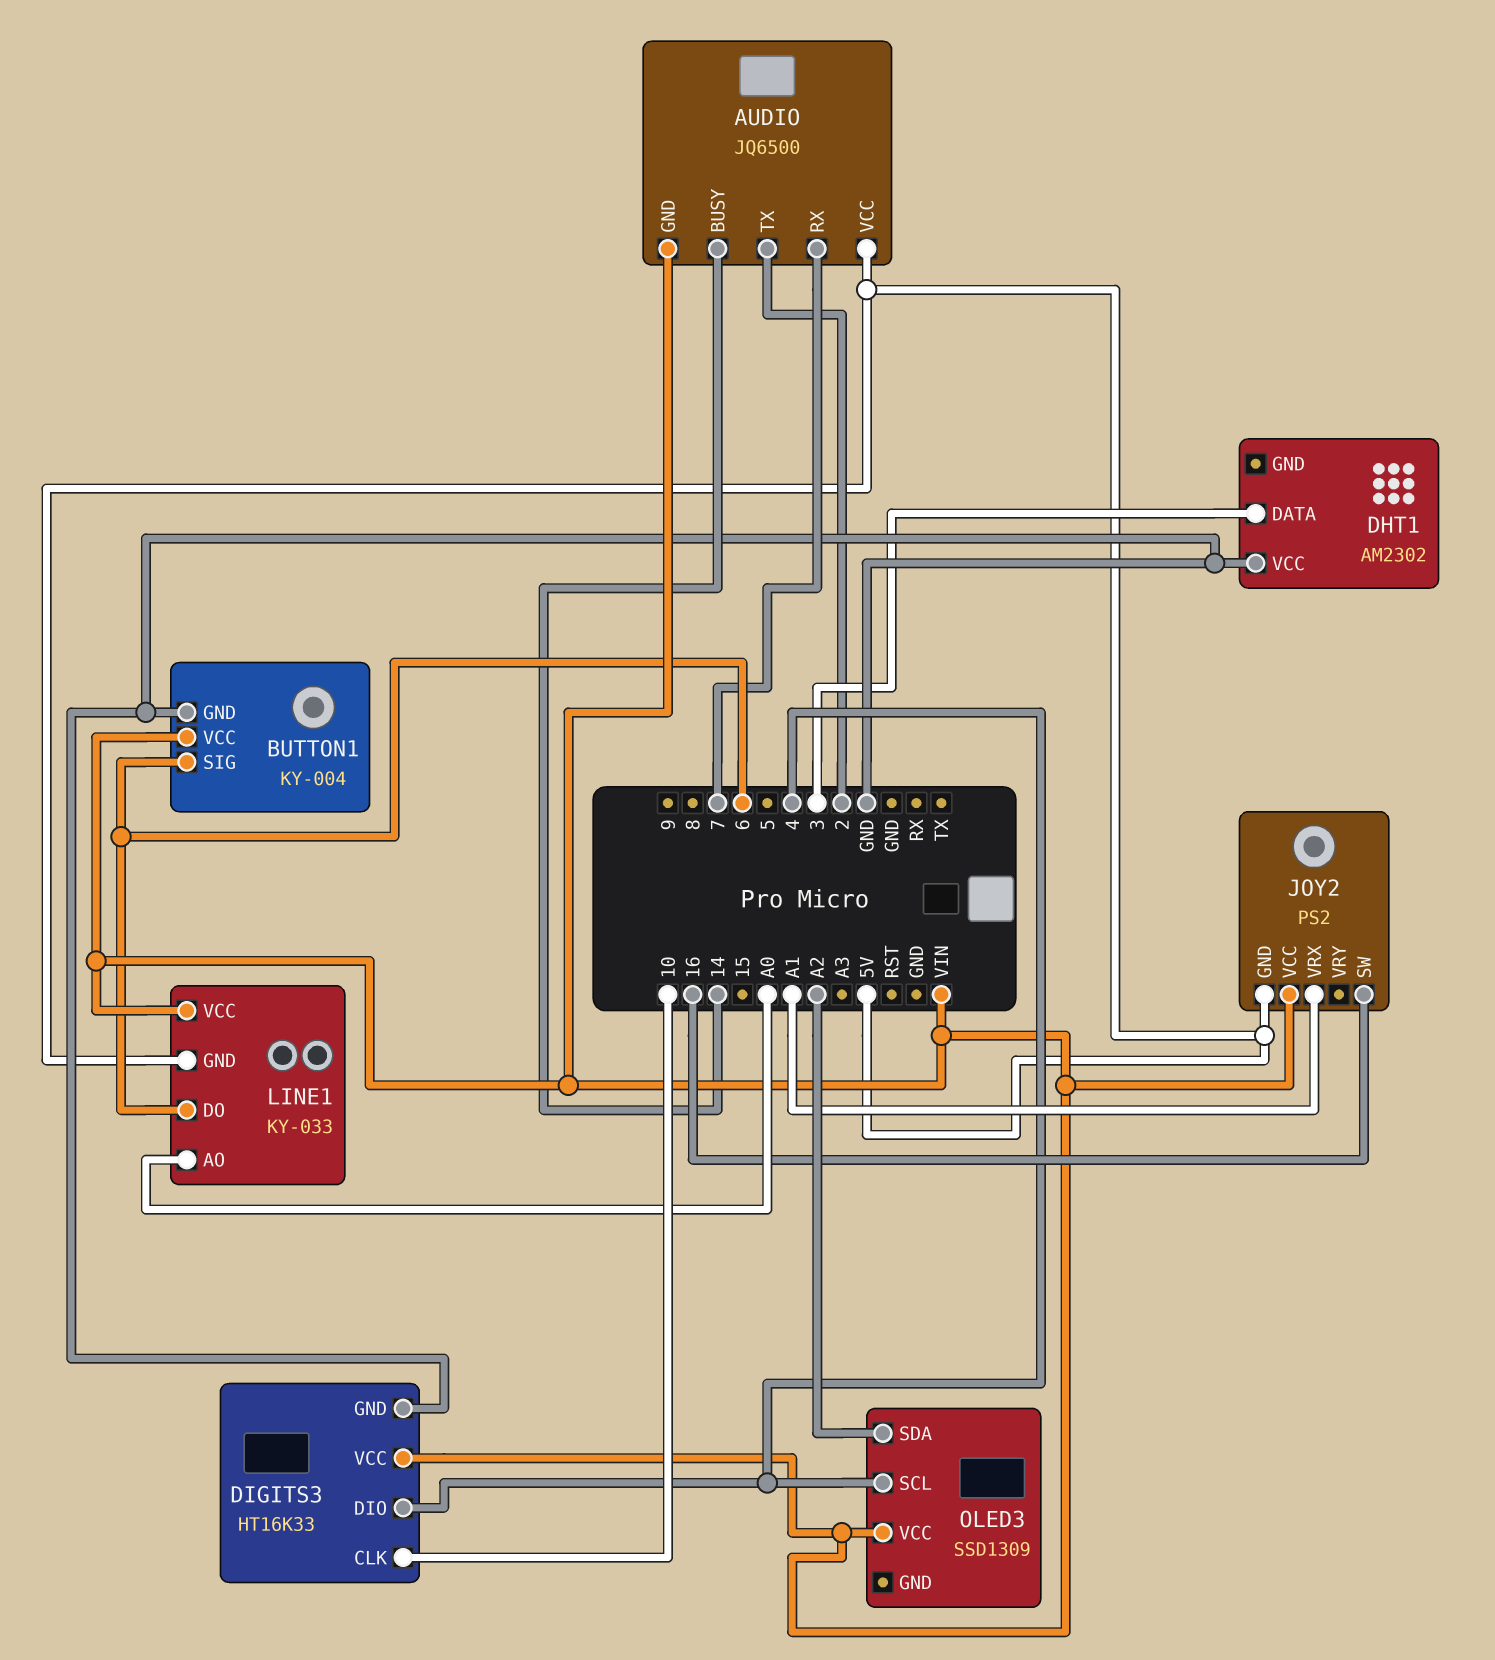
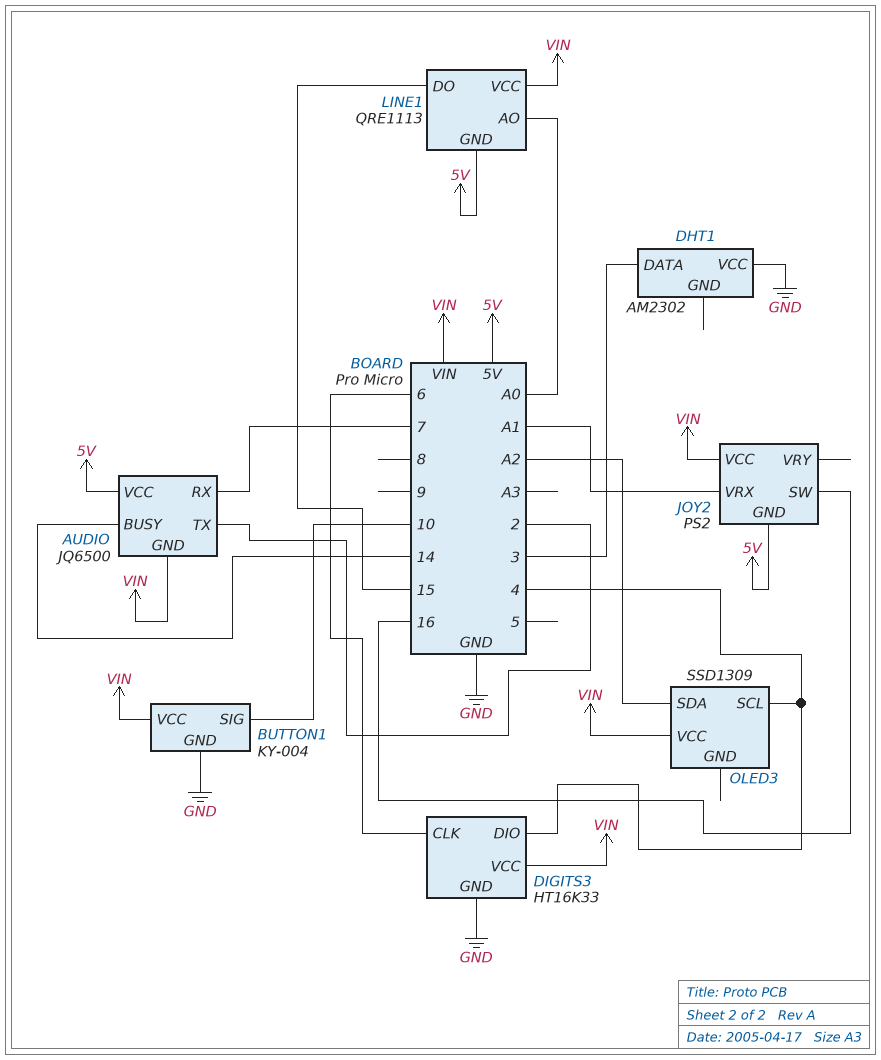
BUTTON1 pin SIG: 6 -> 10
DIGITS3 pin CLK: 10 -> 6
LINE1: KY-033 -> QRE1113
LINE1 pin DO: 6 -> 15

